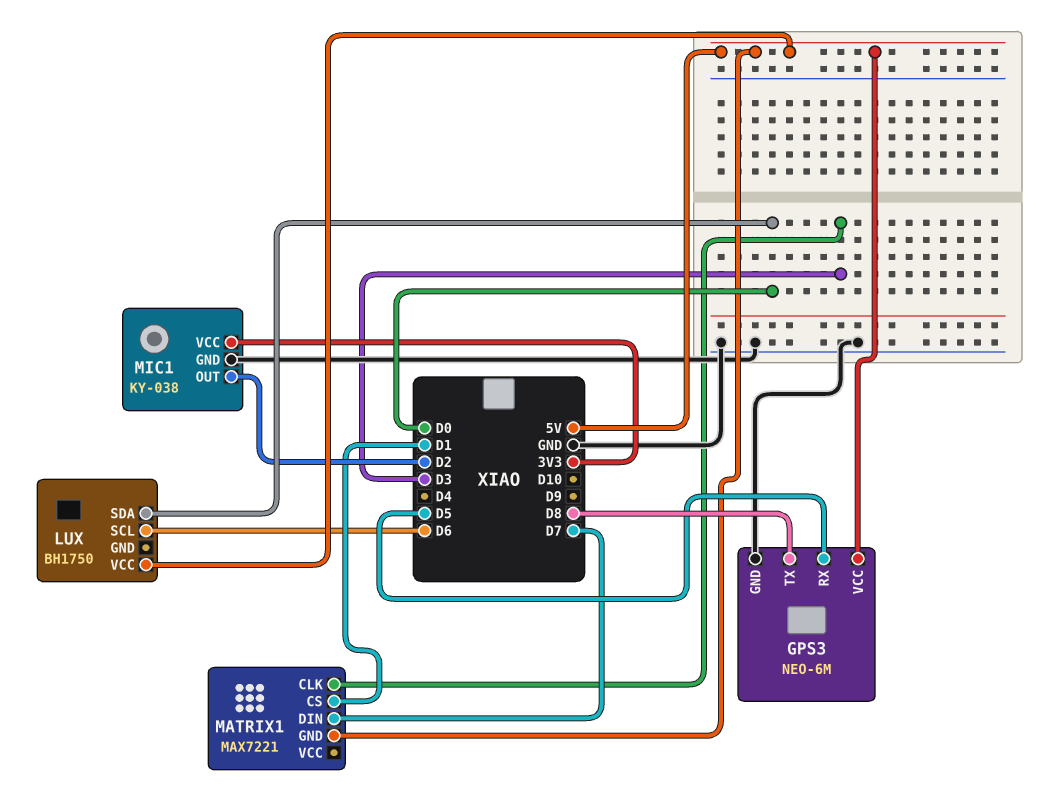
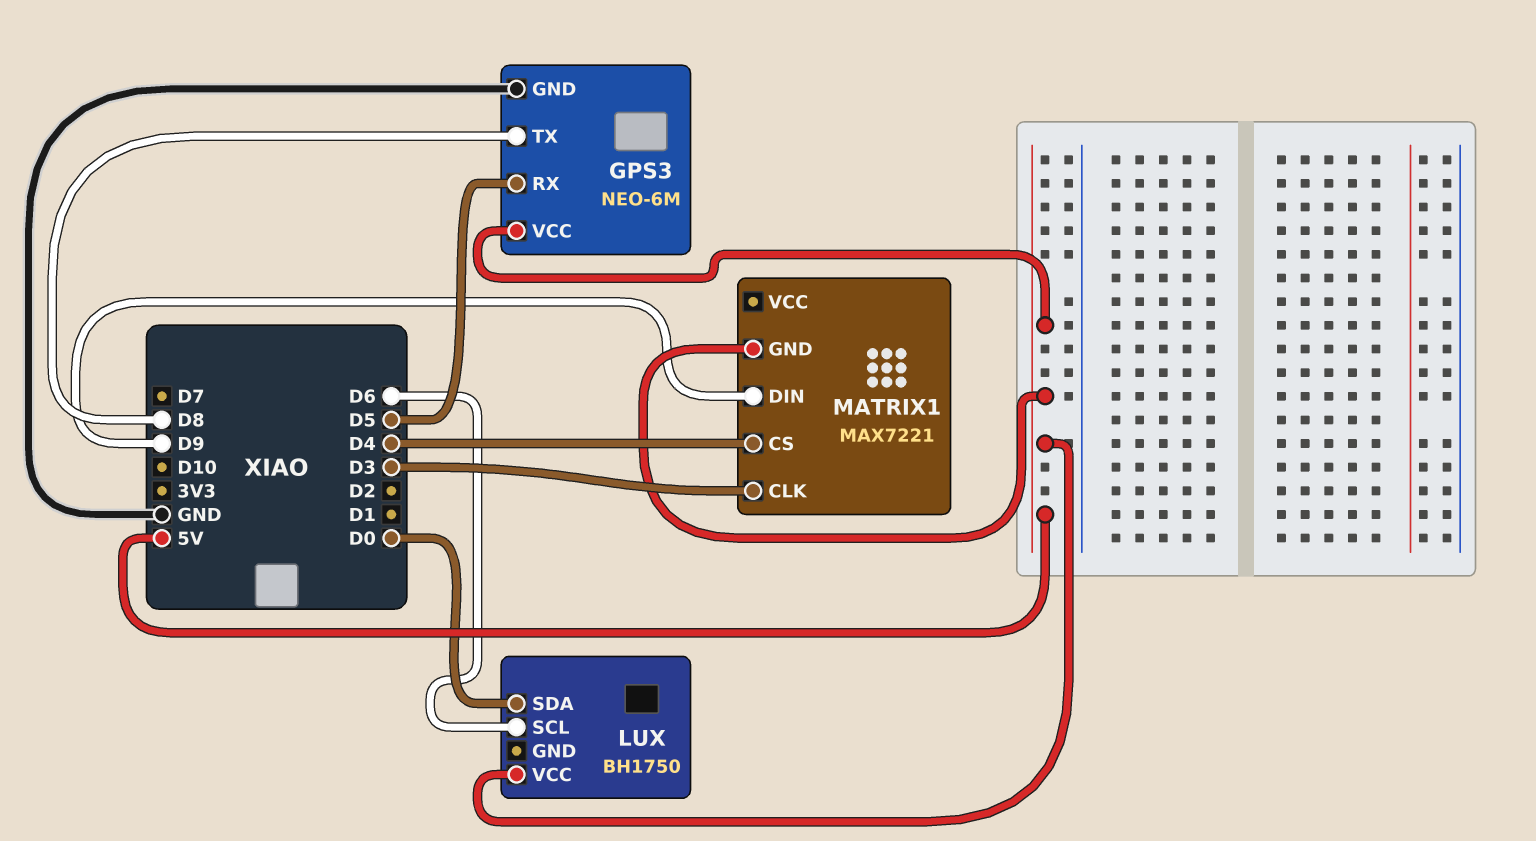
MATRIX1 pin CS: D1 -> D4
MATRIX1 pin DIN: D7 -> D9
MIC1: KY-038 -> none
MIC1 pin GND: GND -> none
MIC1 pin OUT: D2 -> none
MIC1 pin VCC: 3V3 -> none

